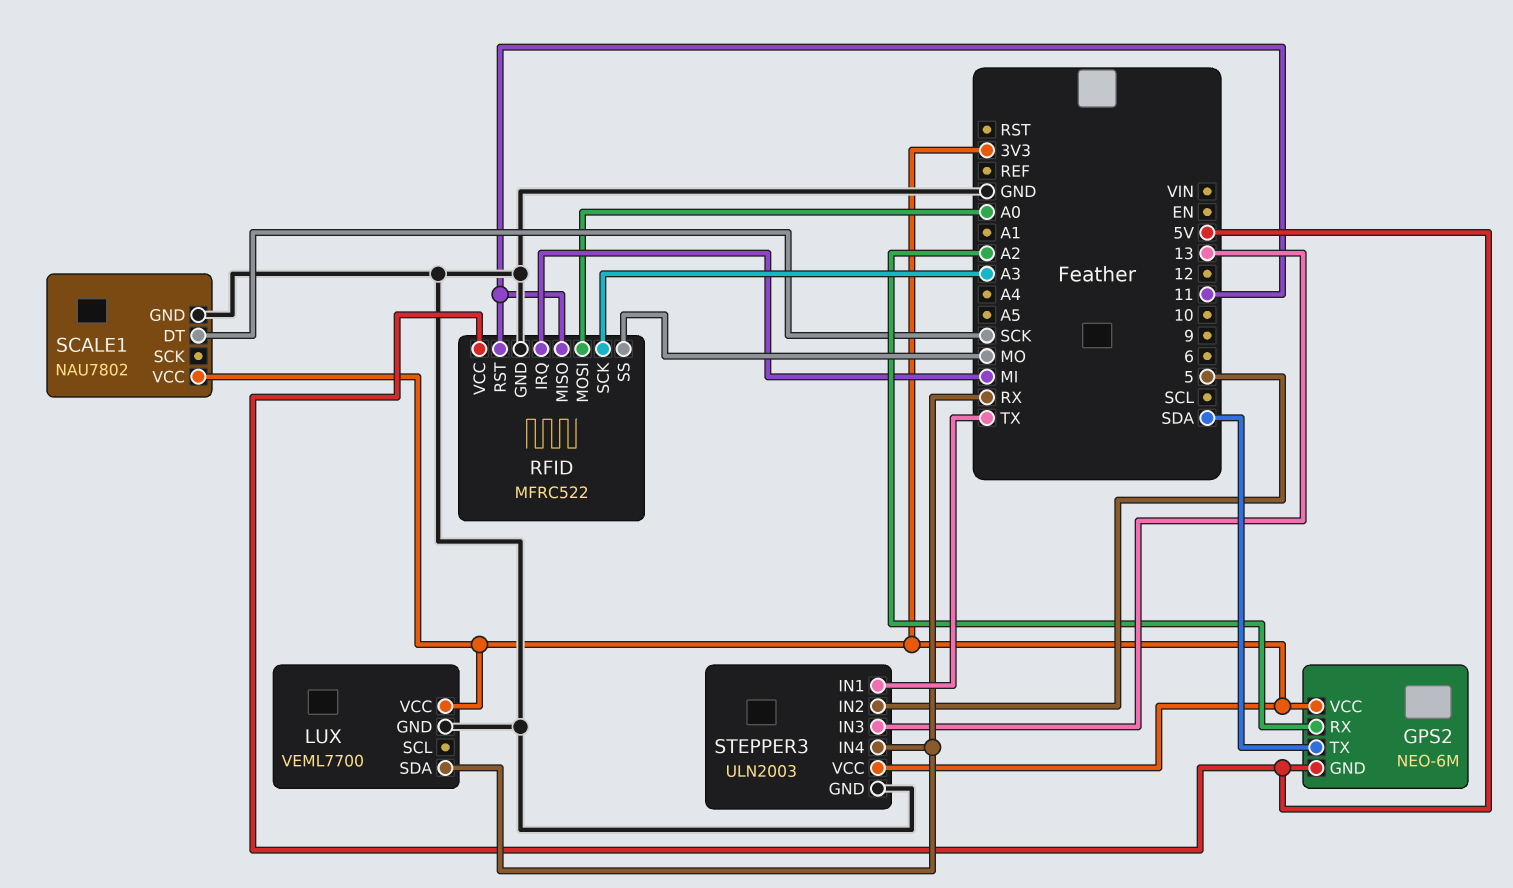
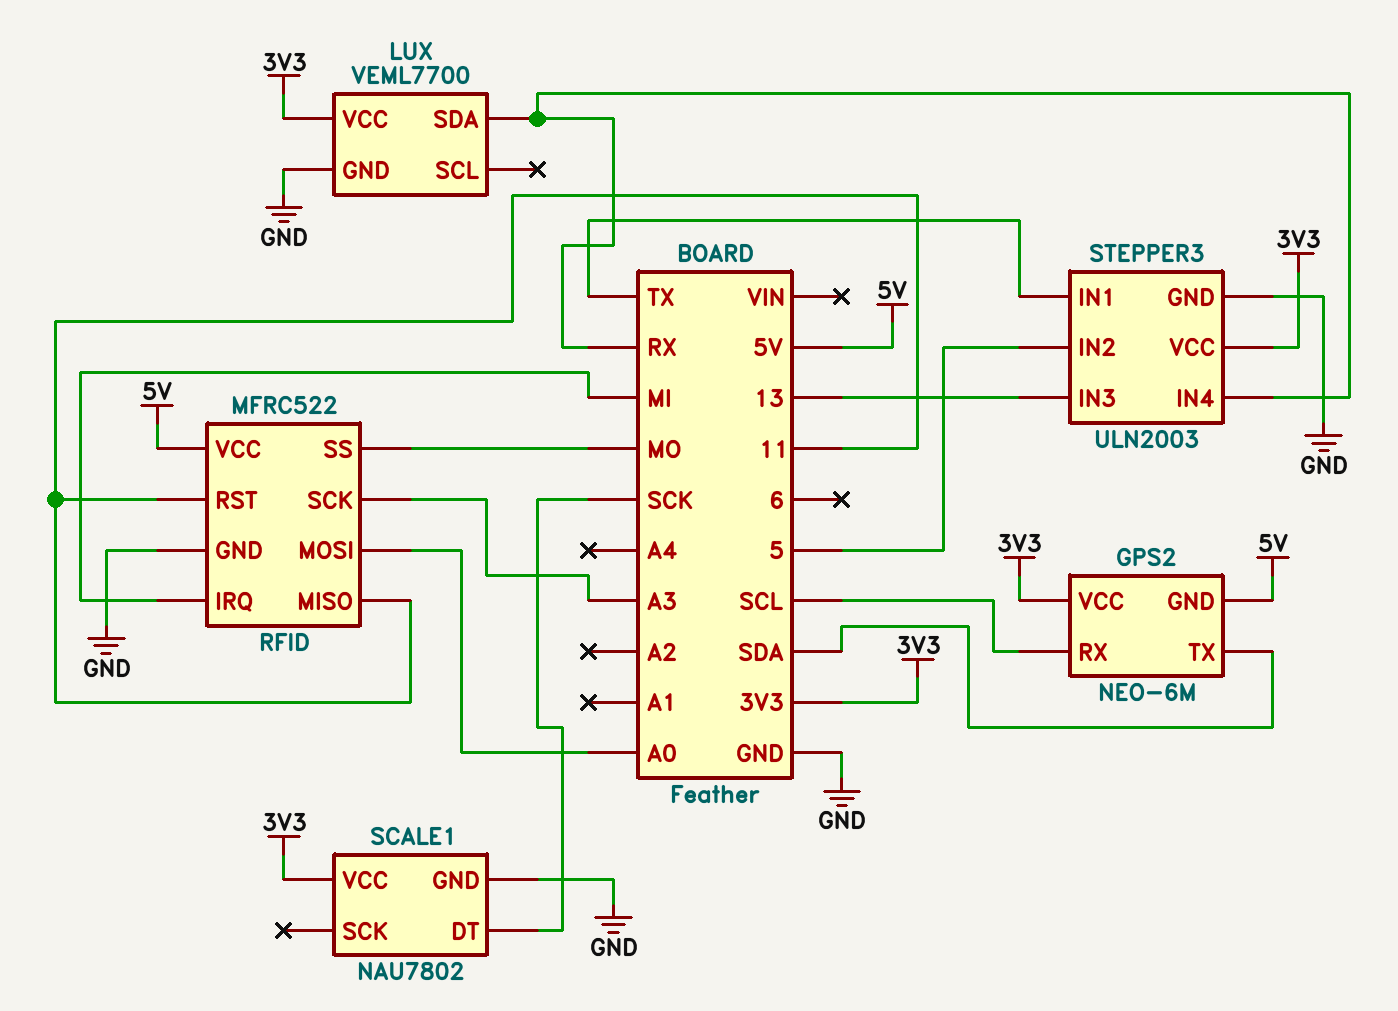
GPS2 pin RX: A2 -> SCL

